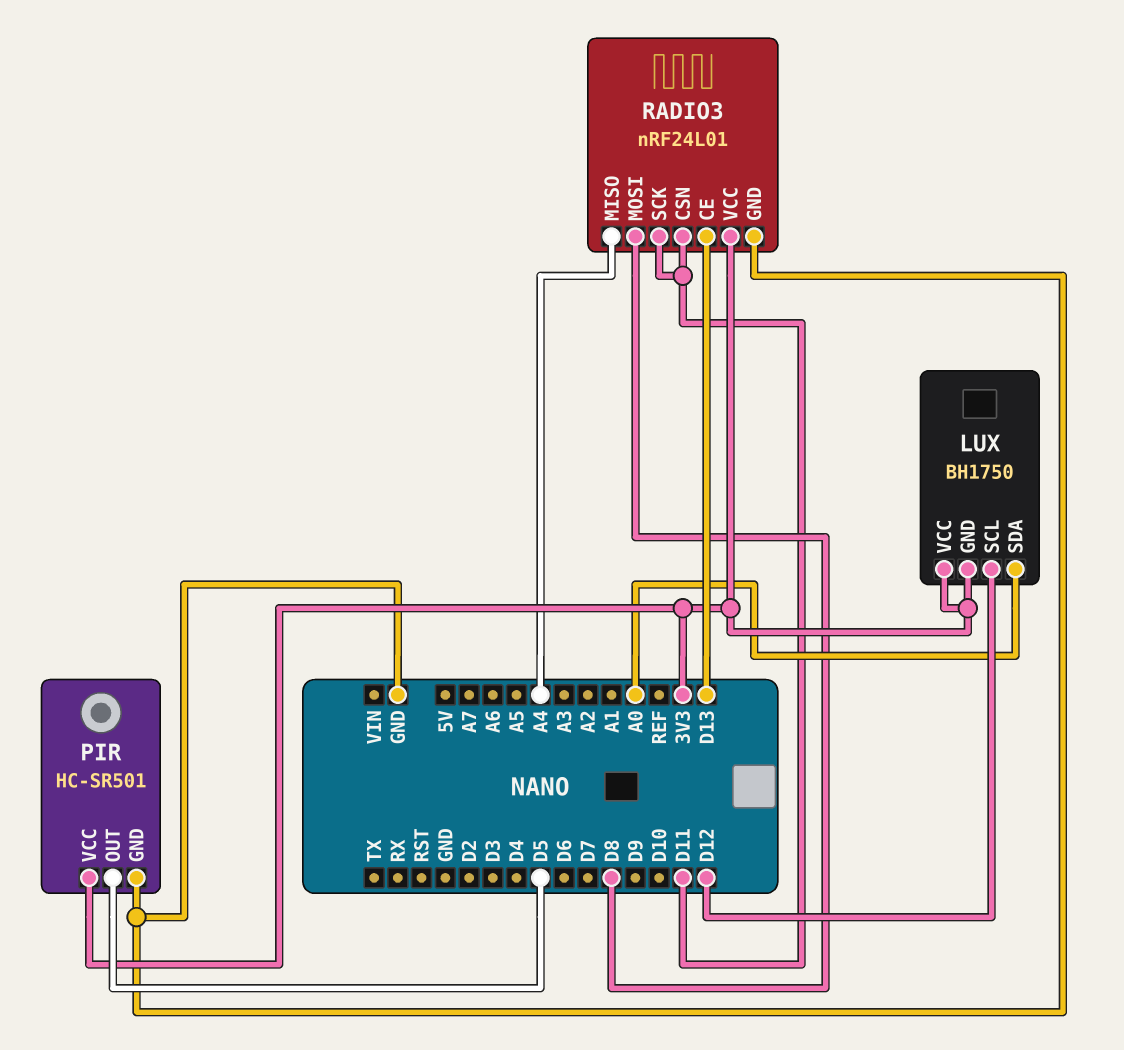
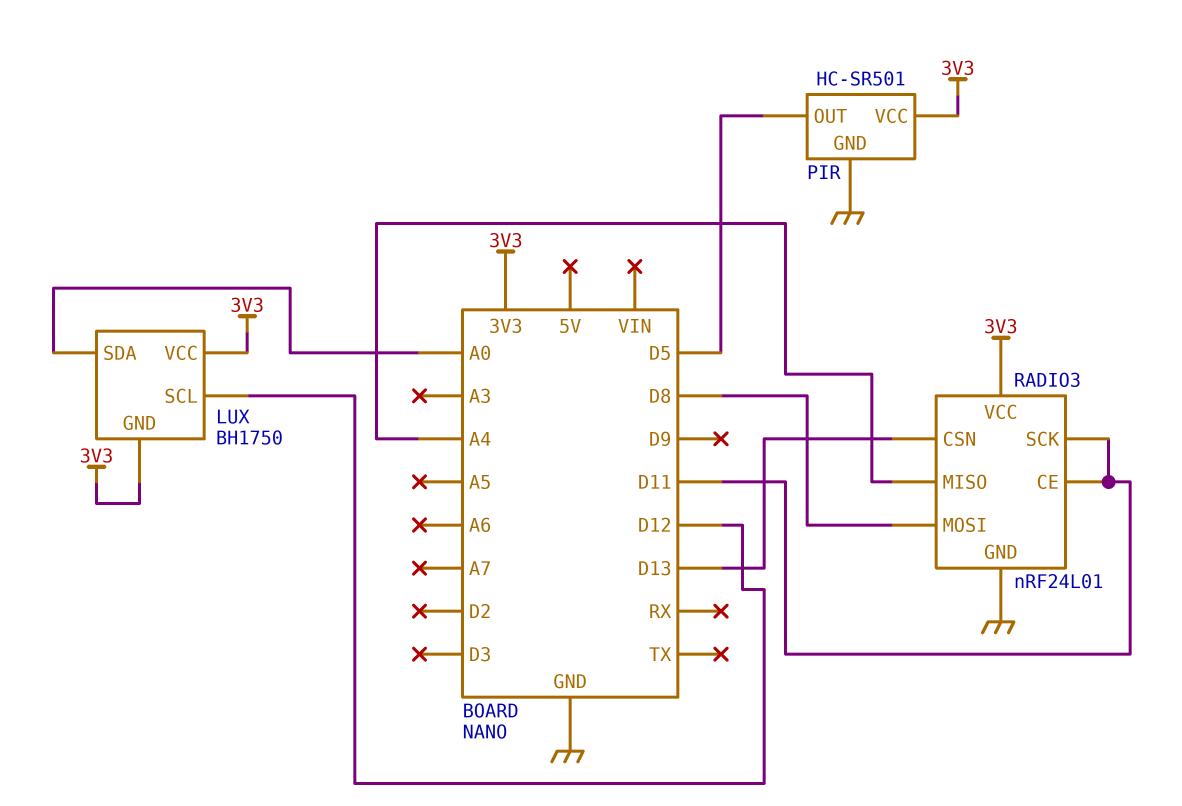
RADIO3 pin CE: D13 -> D11
RADIO3 pin CSN: D11 -> D13

